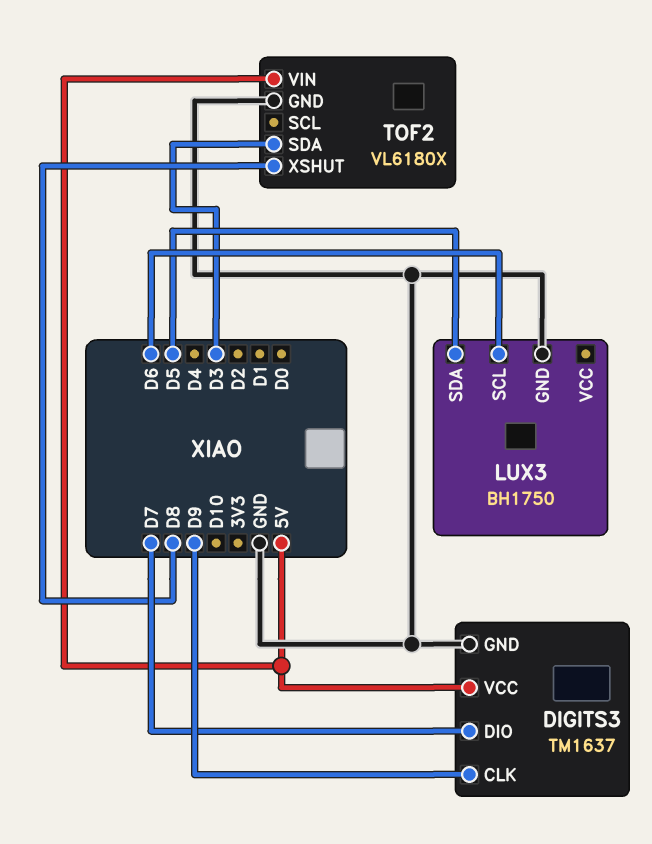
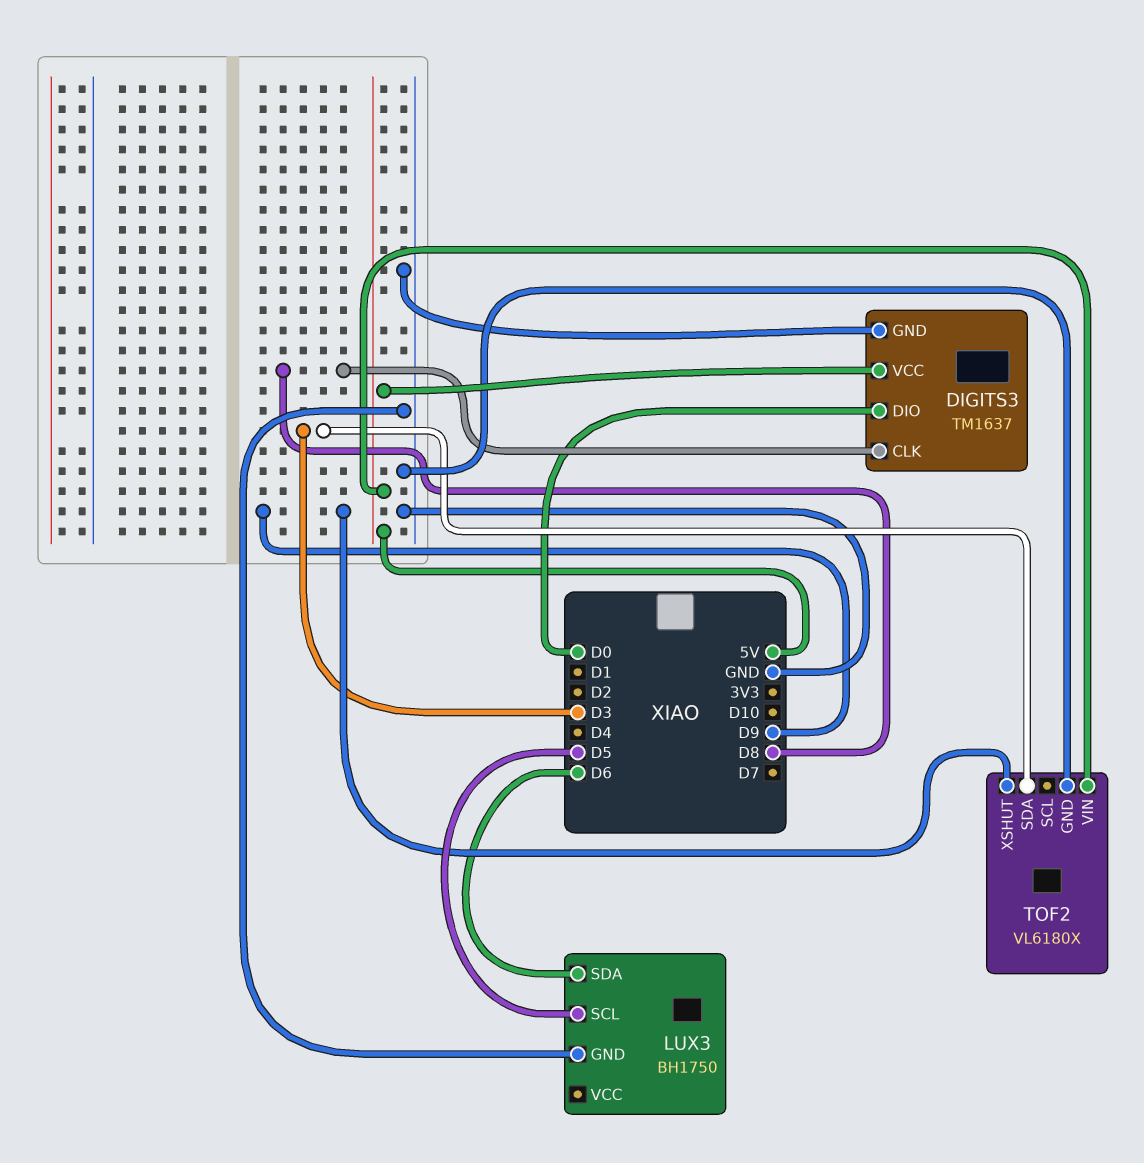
DIGITS3 pin CLK: D9 -> D8
DIGITS3 pin DIO: D7 -> D0
LUX3 pin SCL: D6 -> D5
LUX3 pin SDA: D5 -> D6
TOF2 pin XSHUT: D8 -> D9

